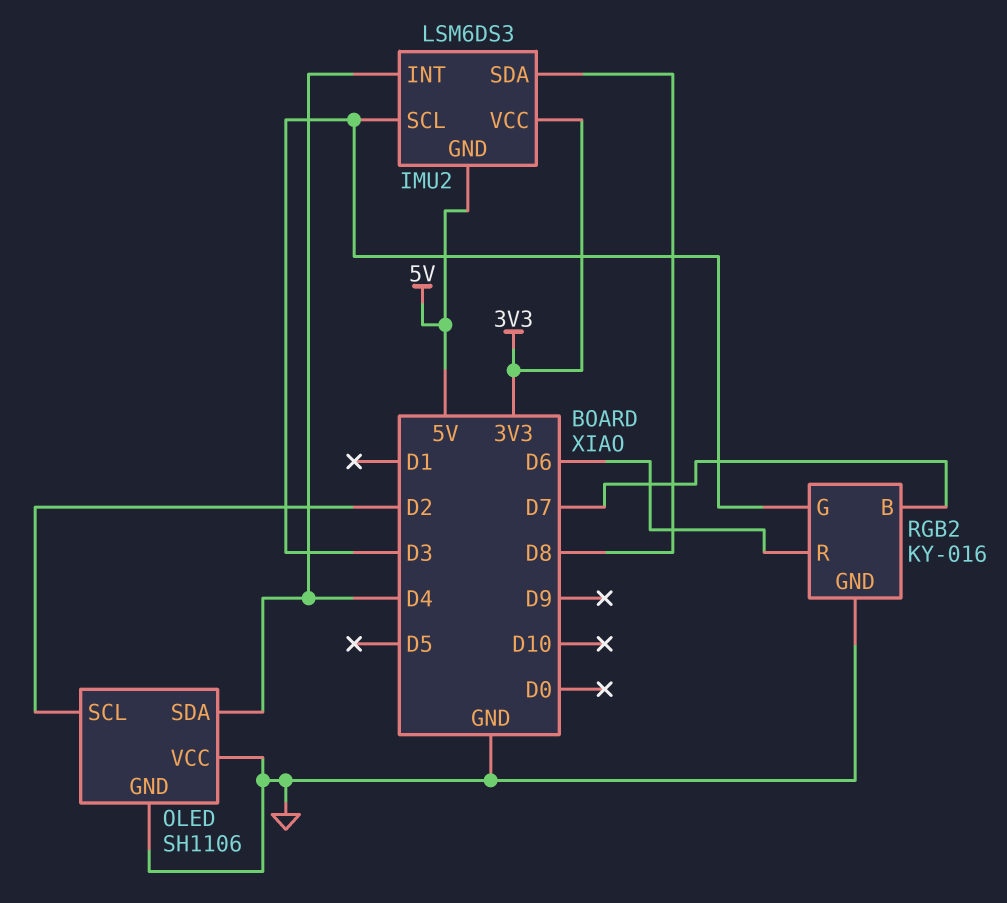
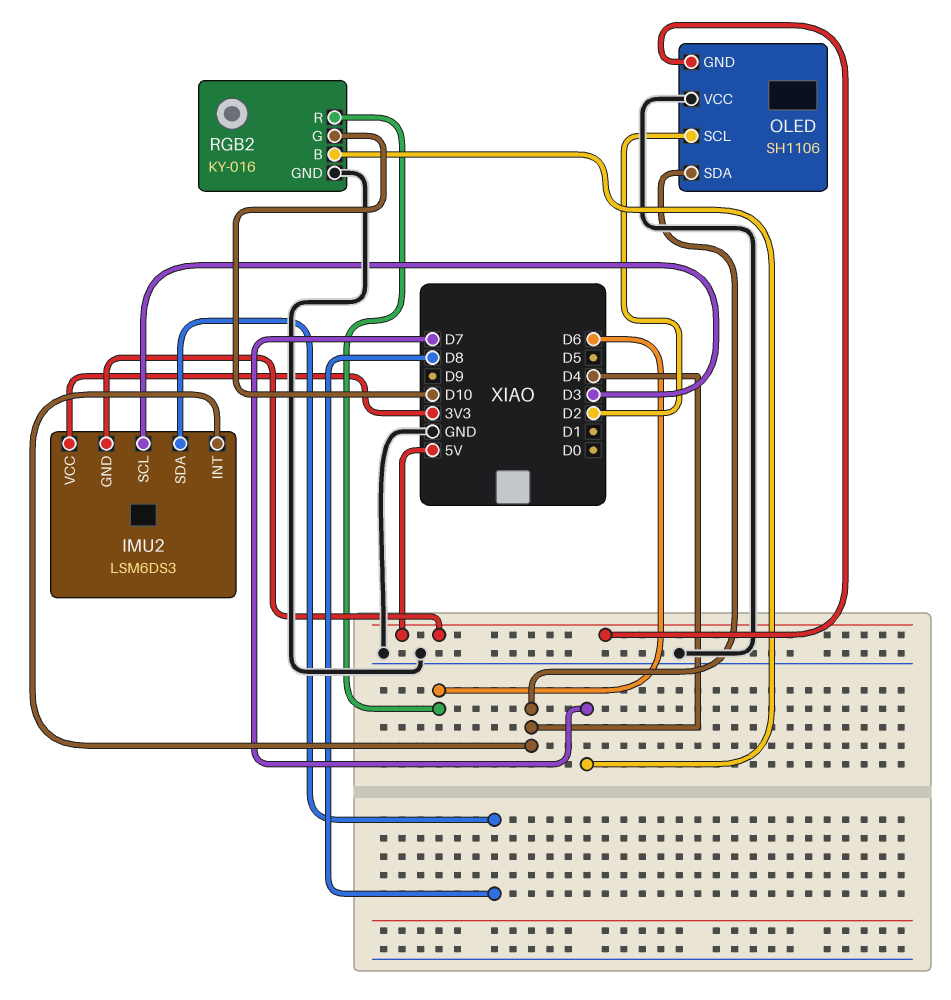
OLED pin GND: GND -> 5V
RGB2 pin G: D3 -> D10

